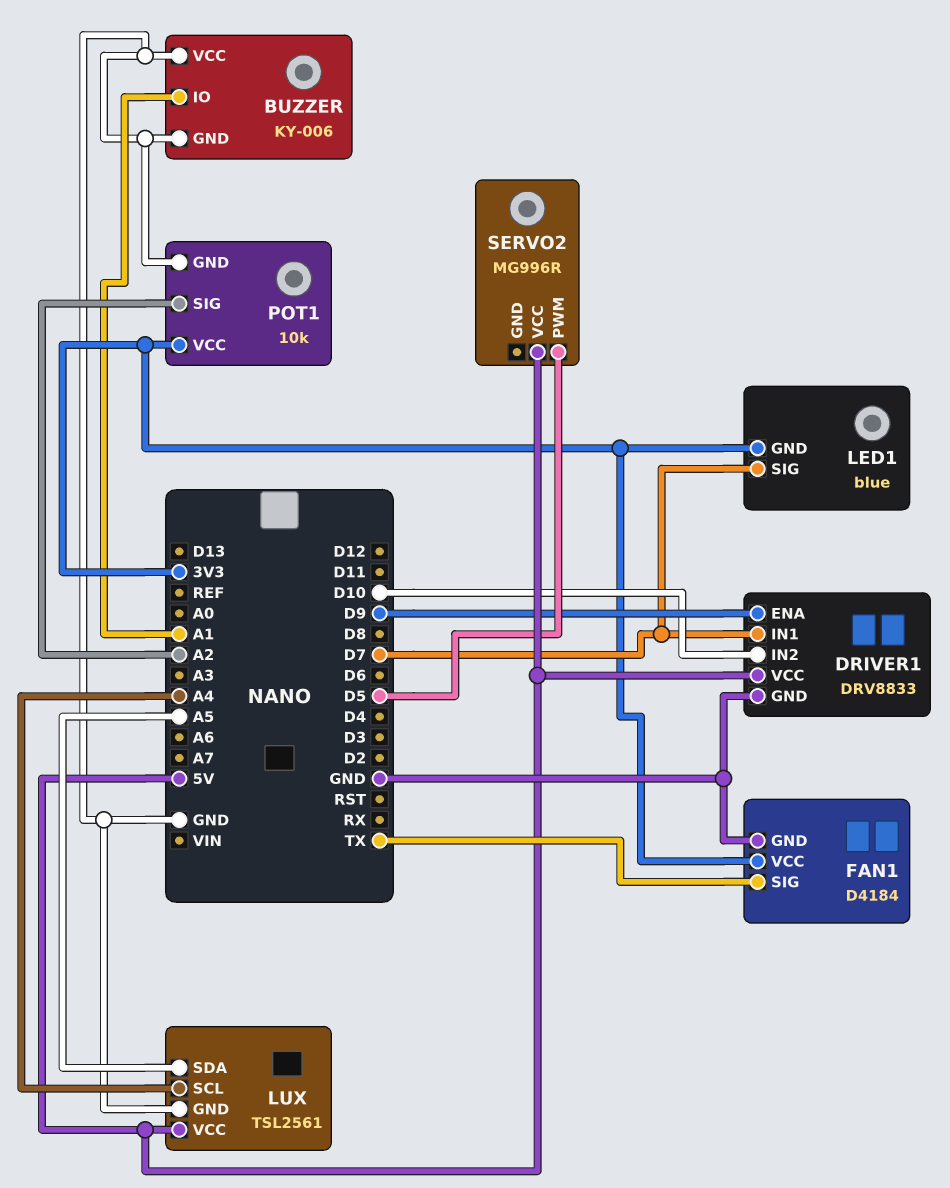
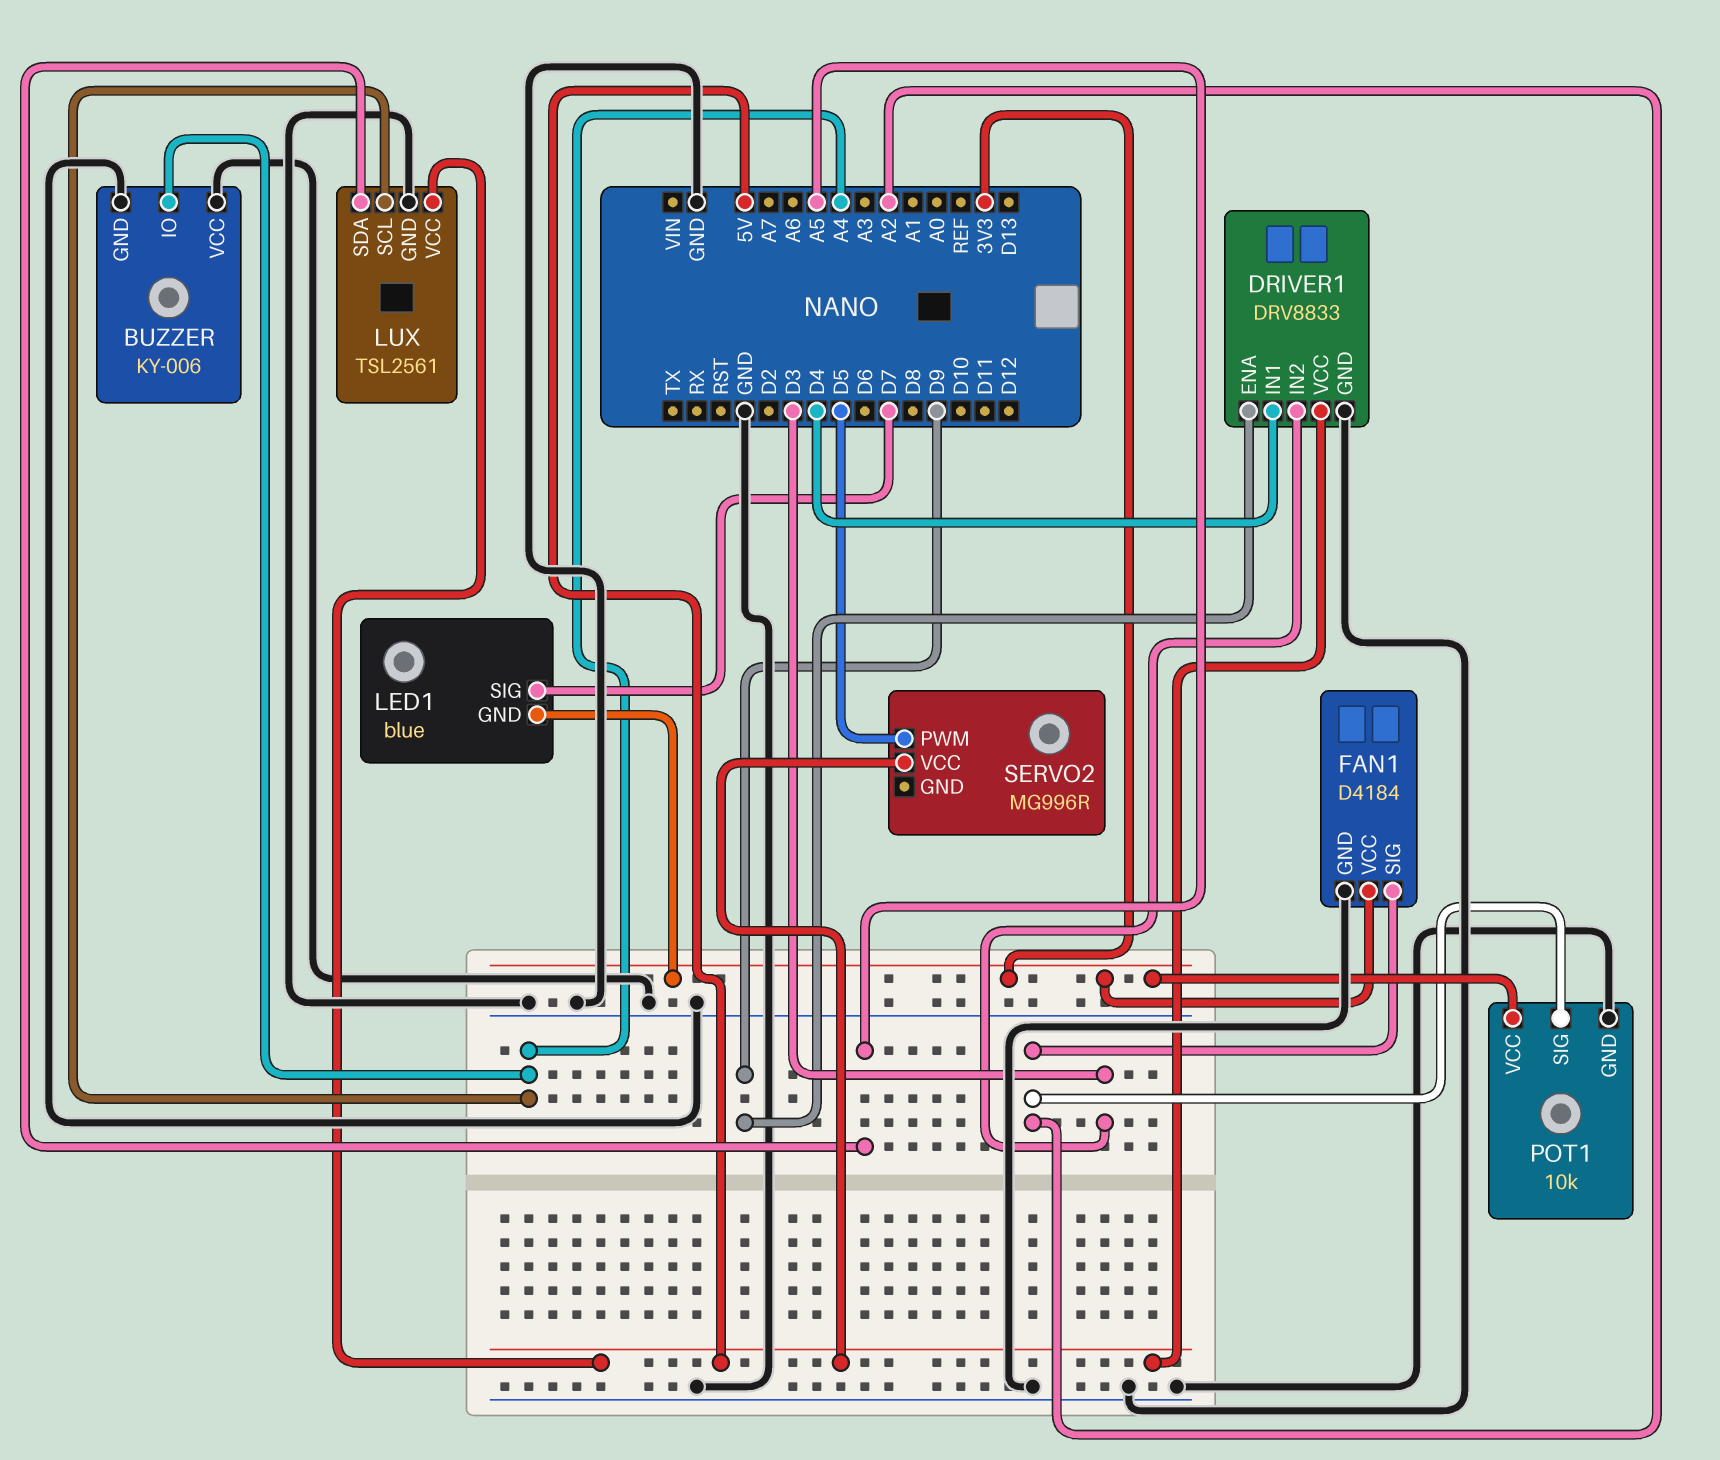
BUZZER pin IO: A1 -> A4
DRIVER1 pin IN1: D7 -> D4
DRIVER1 pin IN2: D10 -> D3
FAN1 pin SIG: TX -> A2

